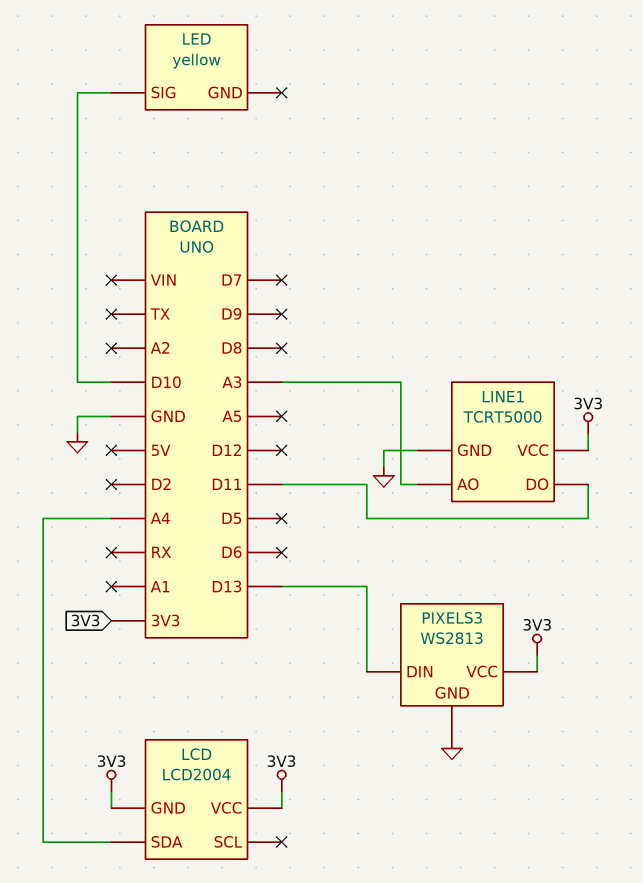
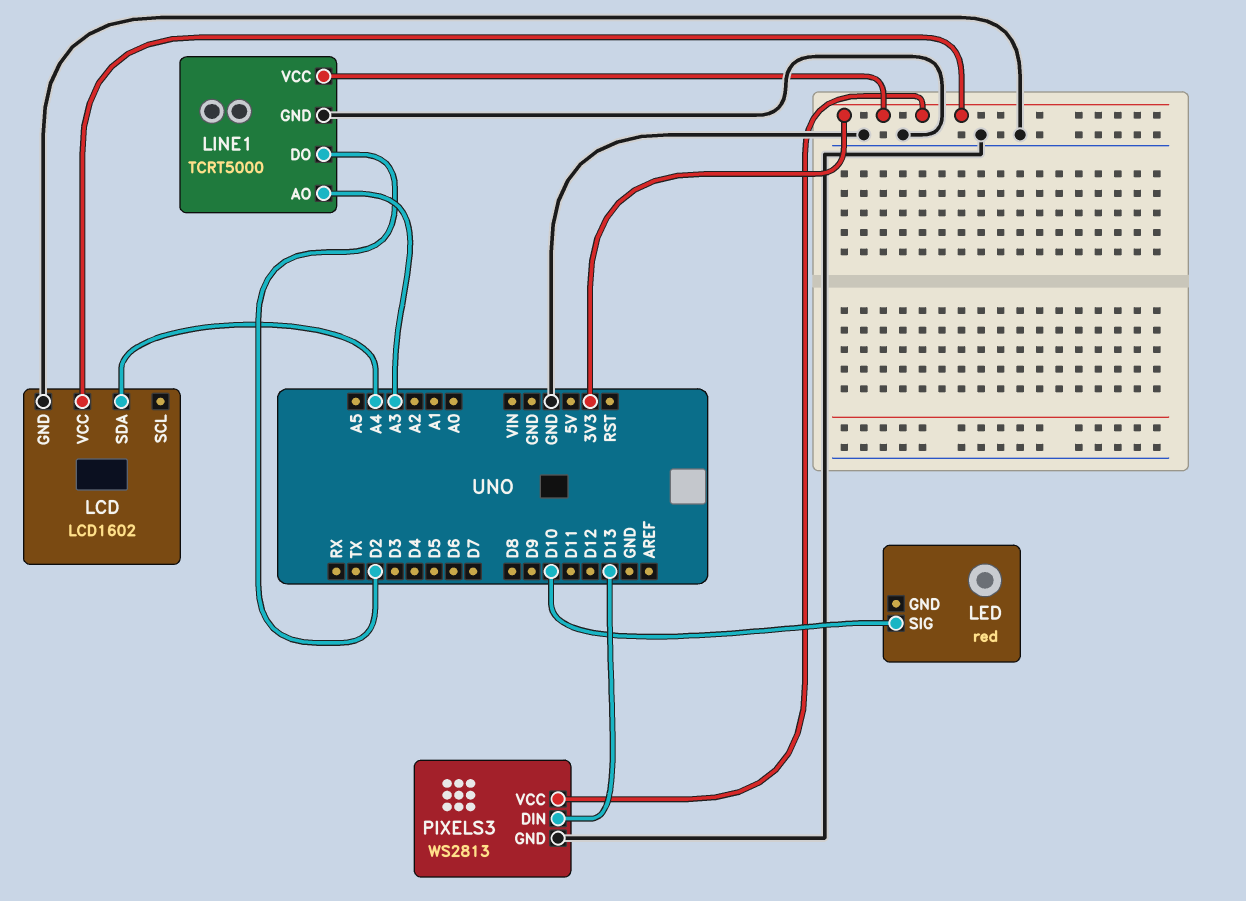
LCD: LCD2004 -> LCD1602
LCD pin GND: 3V3 -> GND
LED: yellow -> red
LINE1 pin DO: D11 -> D2

